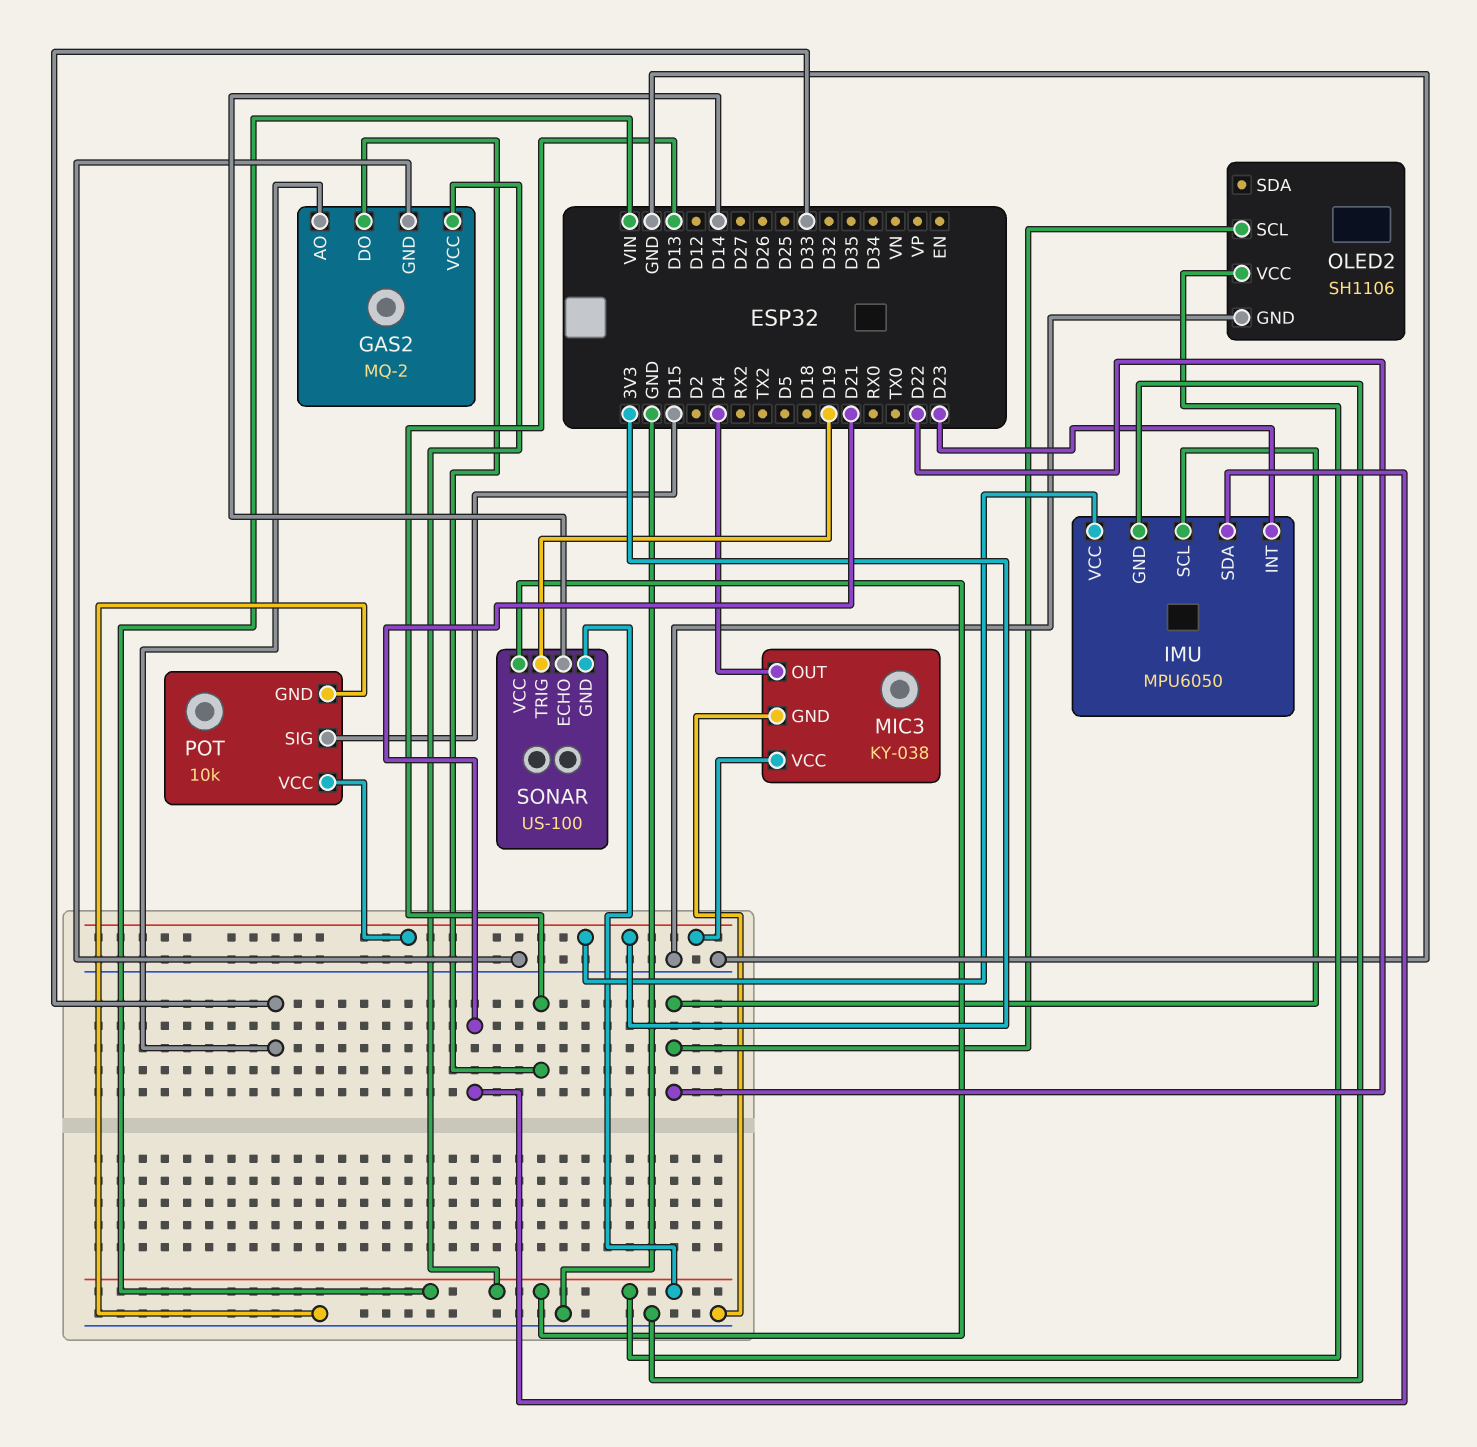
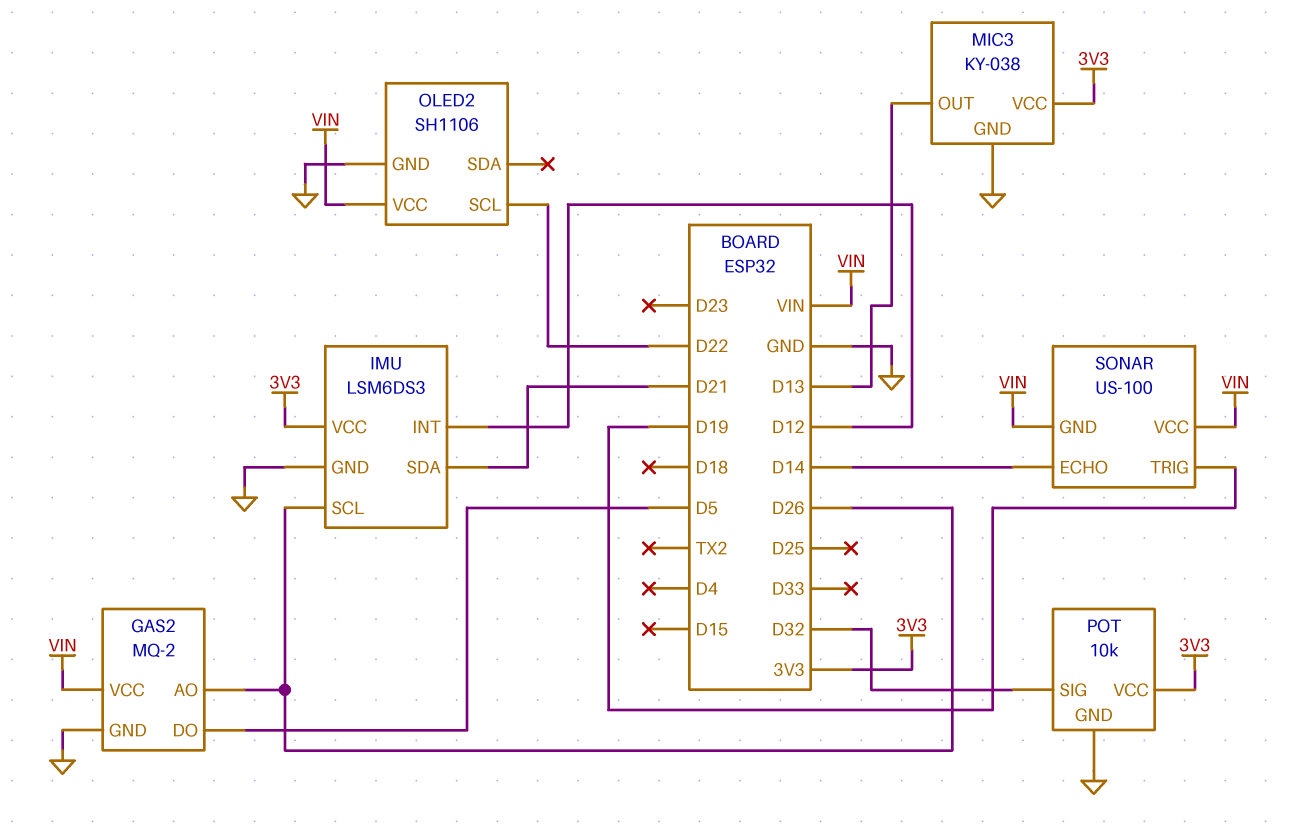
GAS2 pin AO: D33 -> D26
GAS2 pin DO: D13 -> D5
IMU: MPU6050 -> LSM6DS3
IMU pin INT: D23 -> D12
IMU pin SCL: D22 -> D26
MIC3 pin OUT: D4 -> D13
POT pin SIG: D15 -> D32

